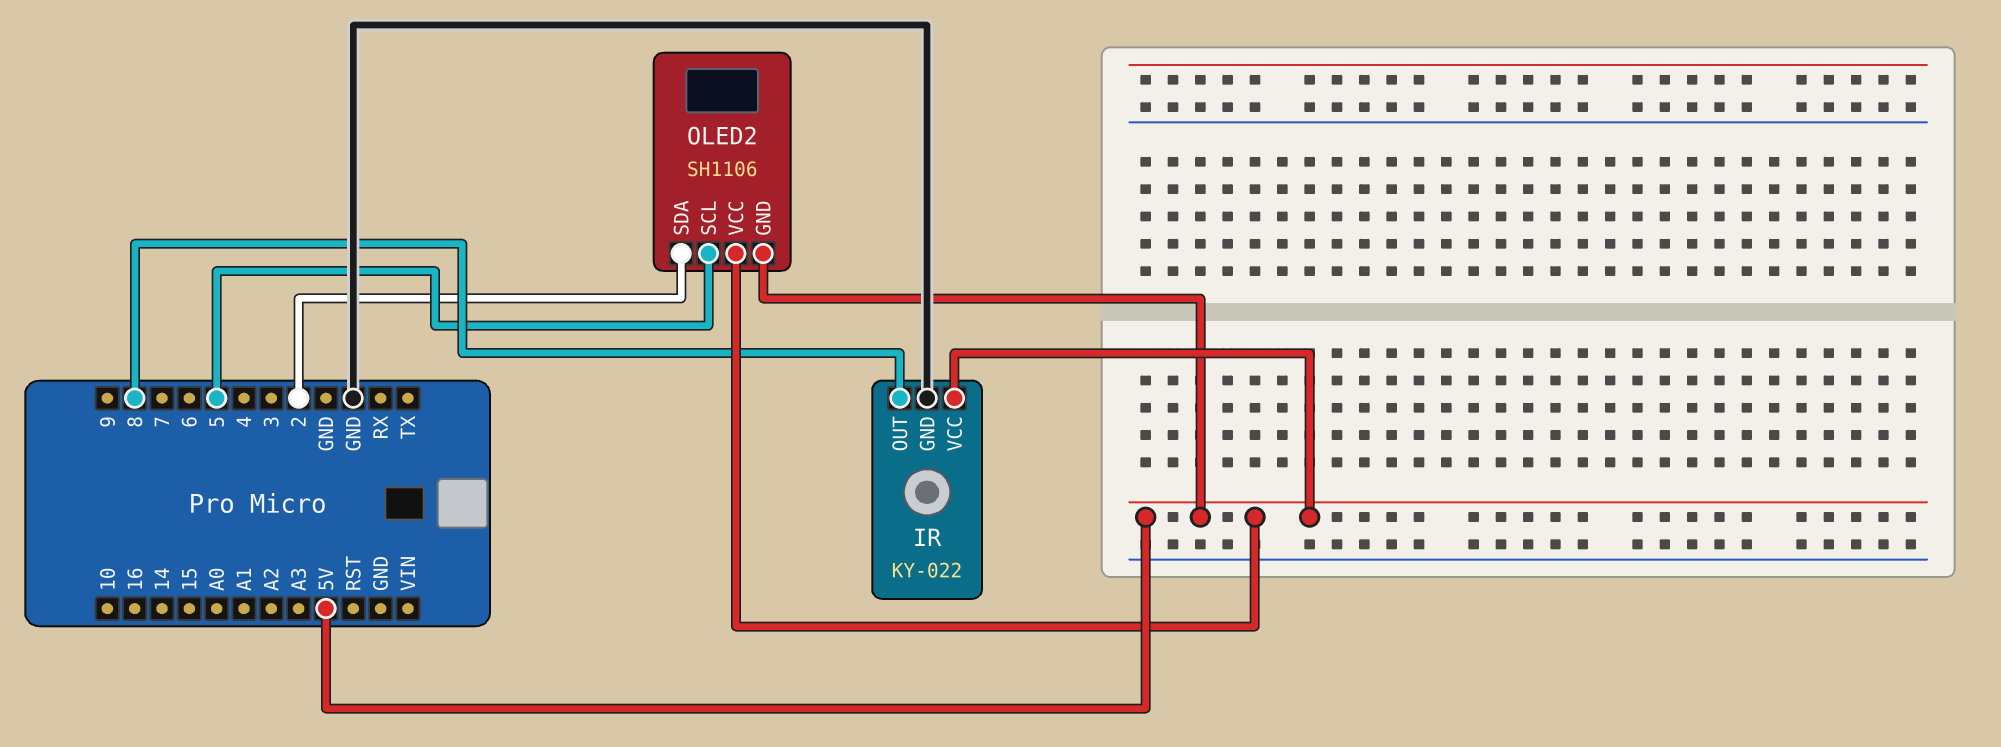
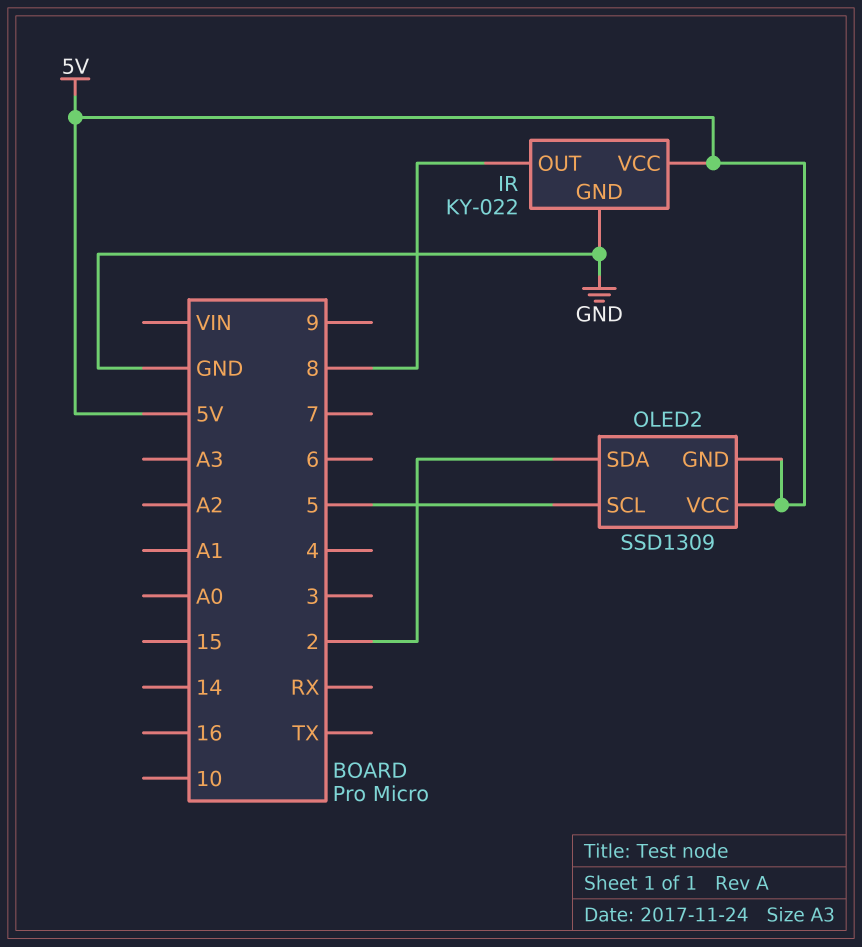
OLED2: SH1106 -> SSD1309

